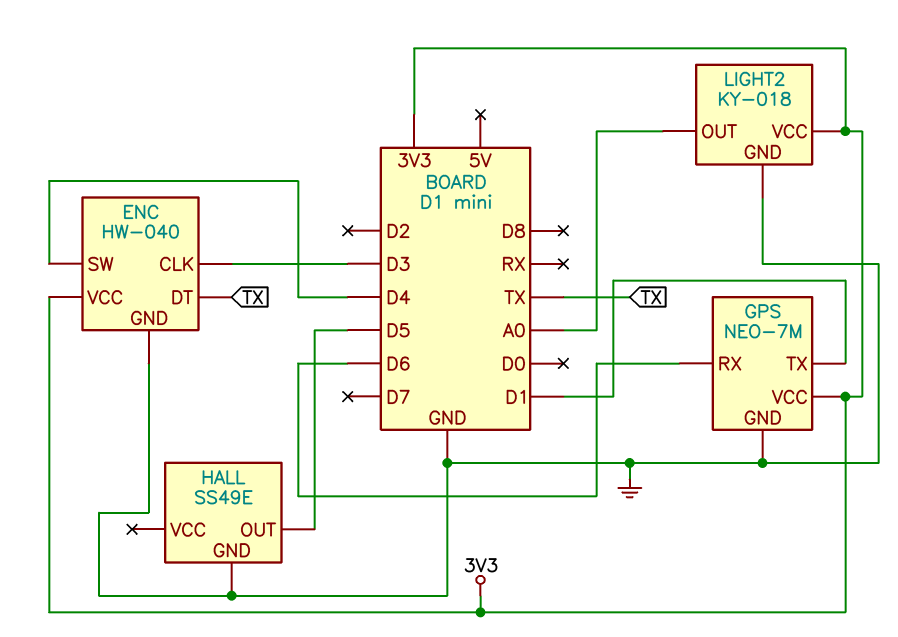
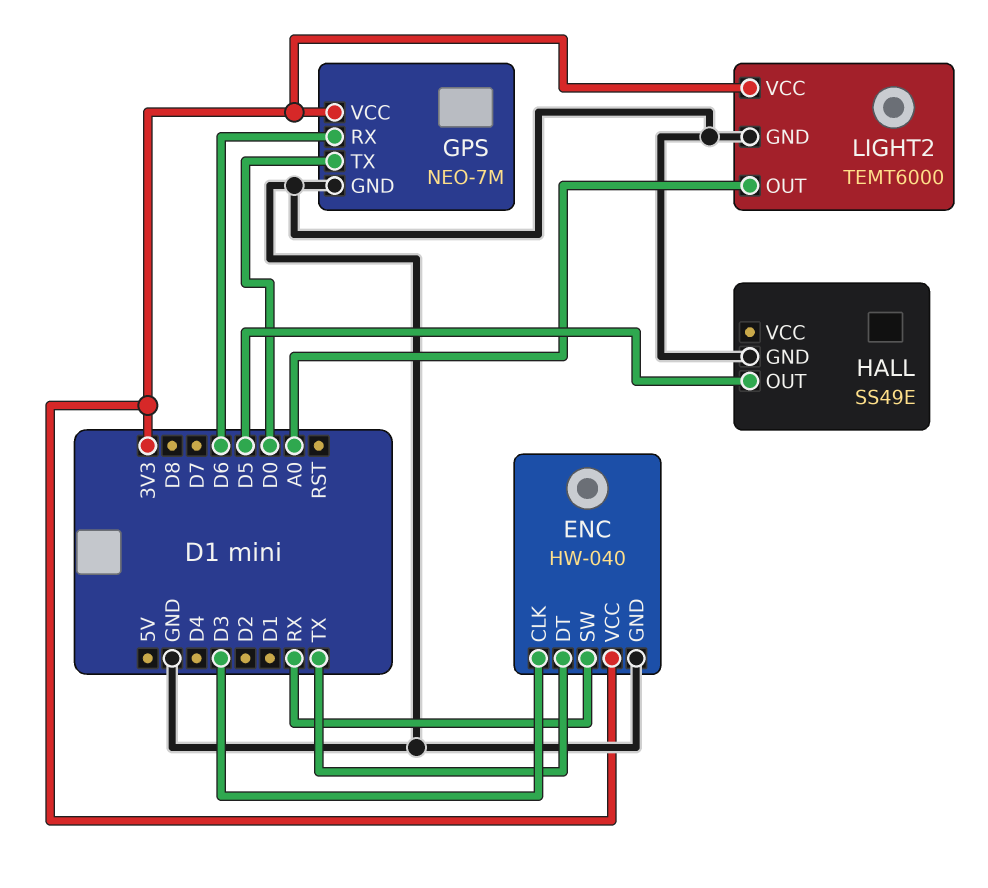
ENC pin SW: D4 -> RX
GPS pin TX: D1 -> D0
LIGHT2: KY-018 -> TEMT6000

